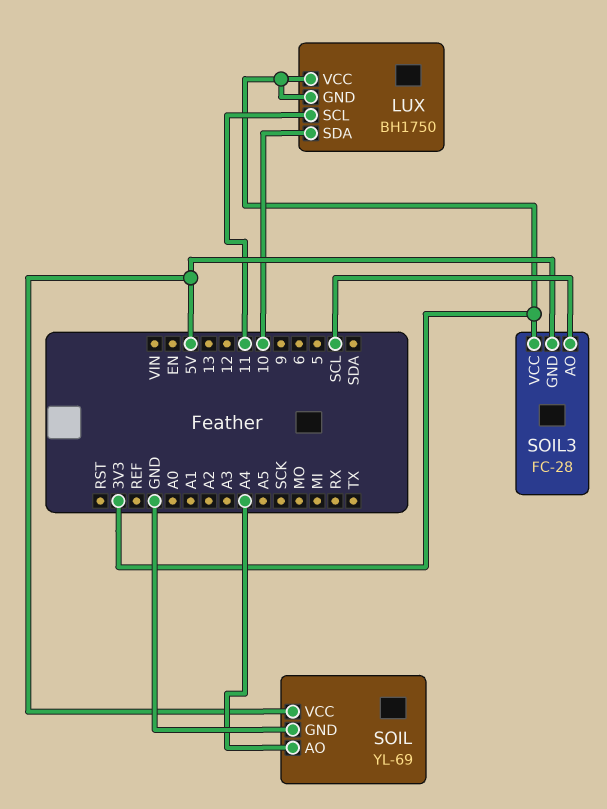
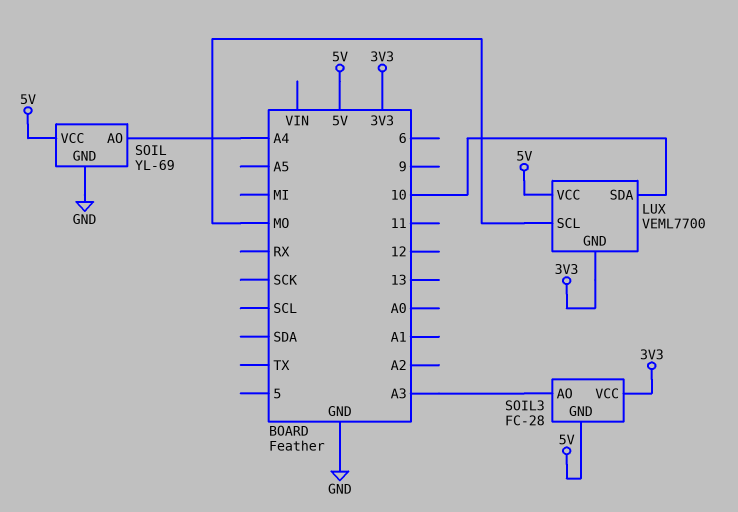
LUX: BH1750 -> VEML7700
LUX pin SCL: 11 -> MO
LUX pin VCC: 3V3 -> 5V
SOIL3 pin AO: SCL -> A3

